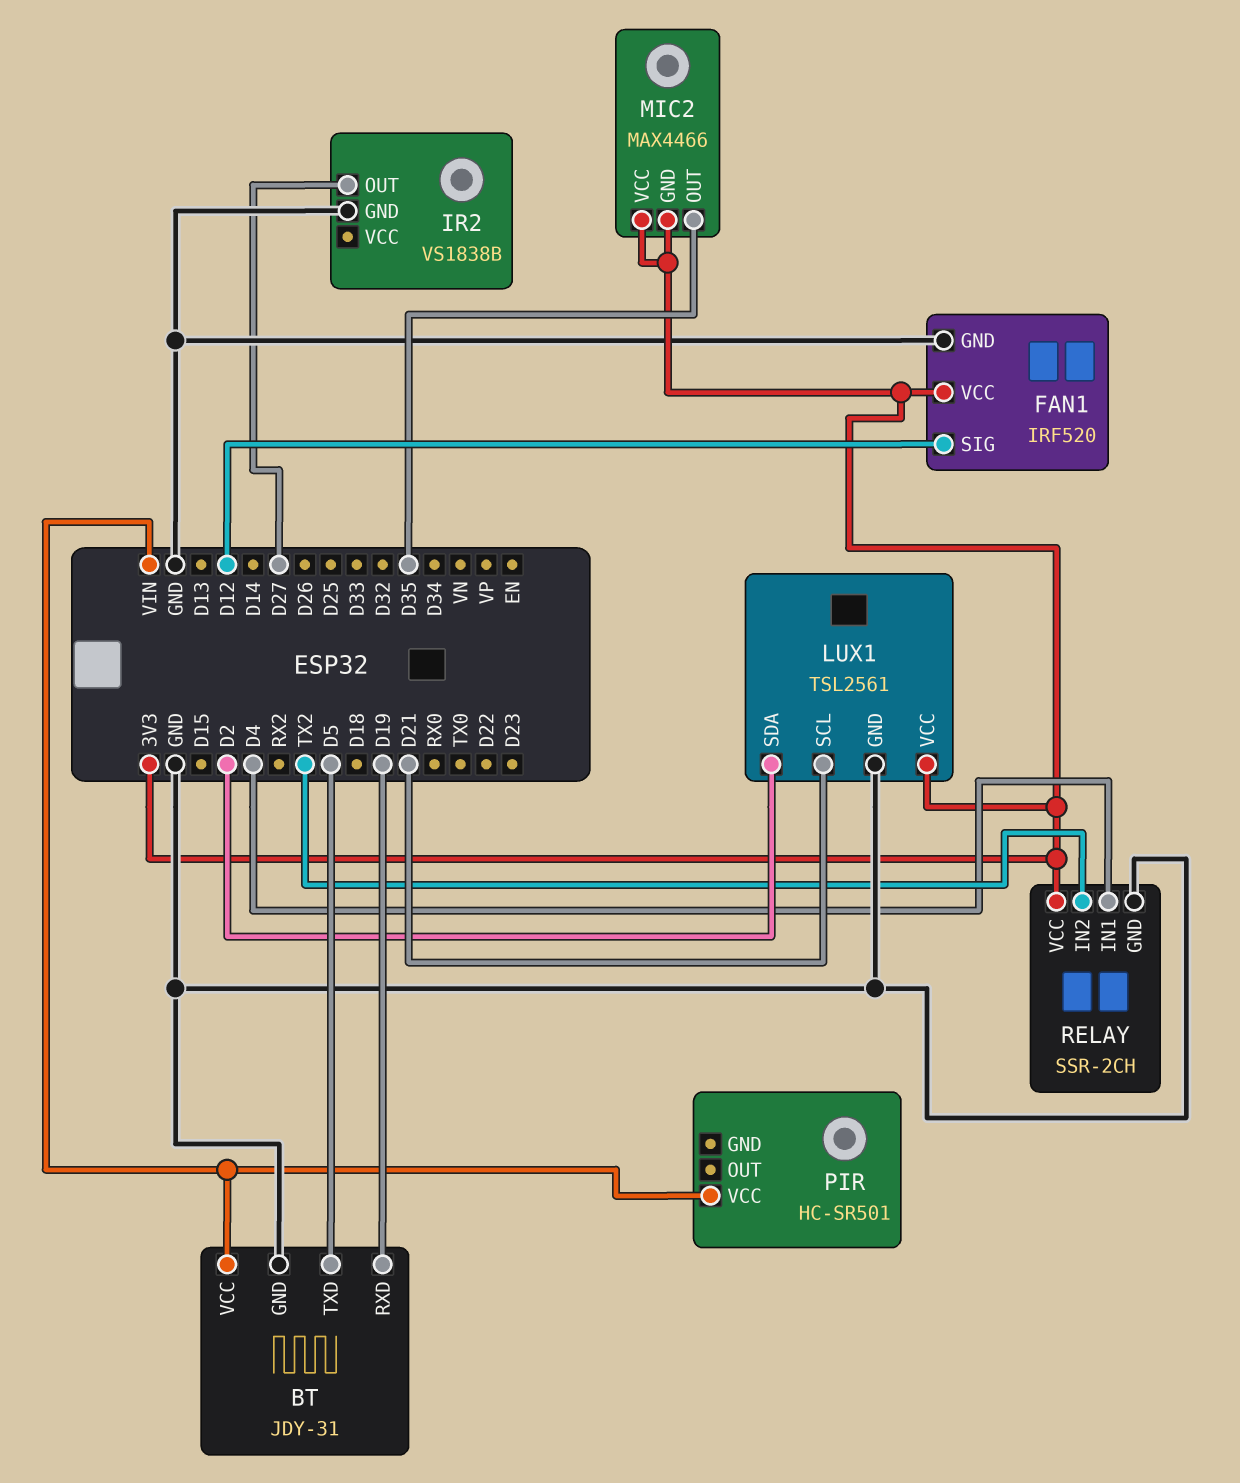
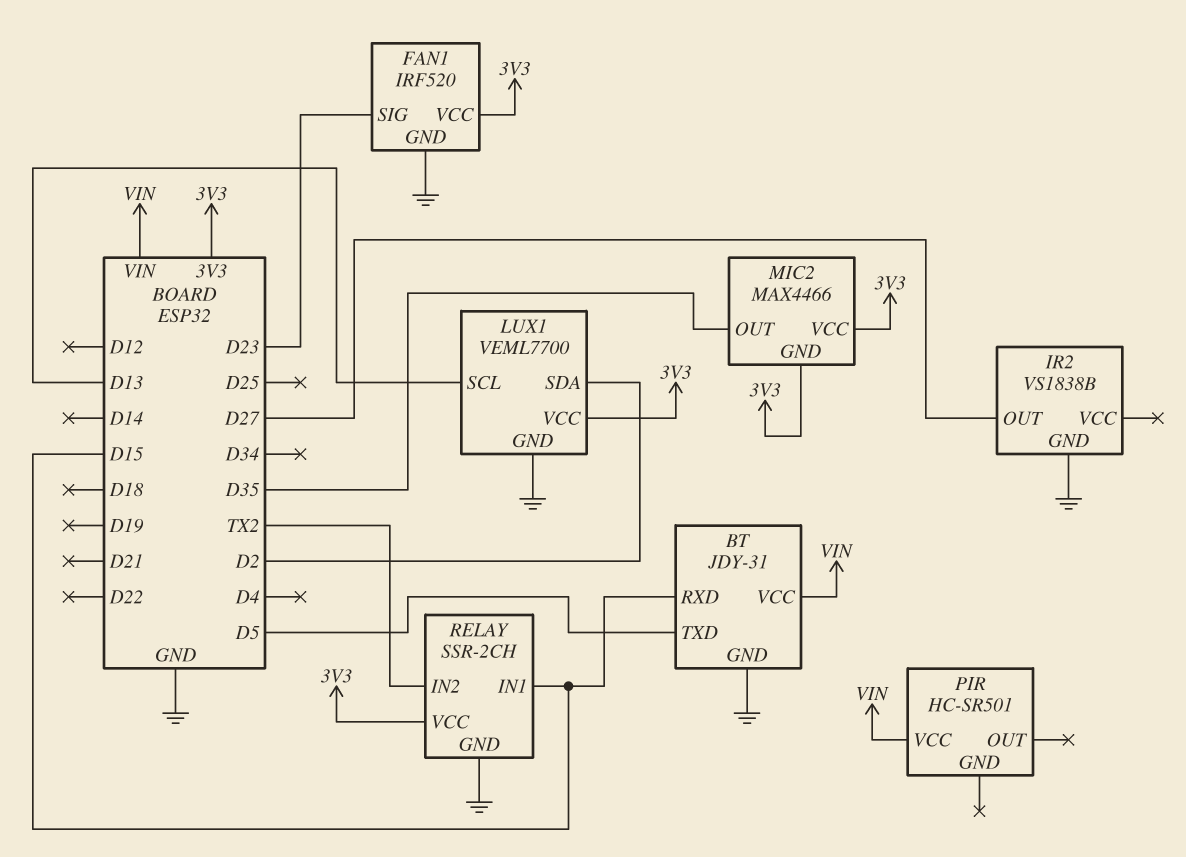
BT pin RXD: D19 -> D15
FAN1 pin SIG: D12 -> D23
LUX1: TSL2561 -> VEML7700
LUX1 pin SCL: D21 -> D13
RELAY pin IN1: D4 -> D15

